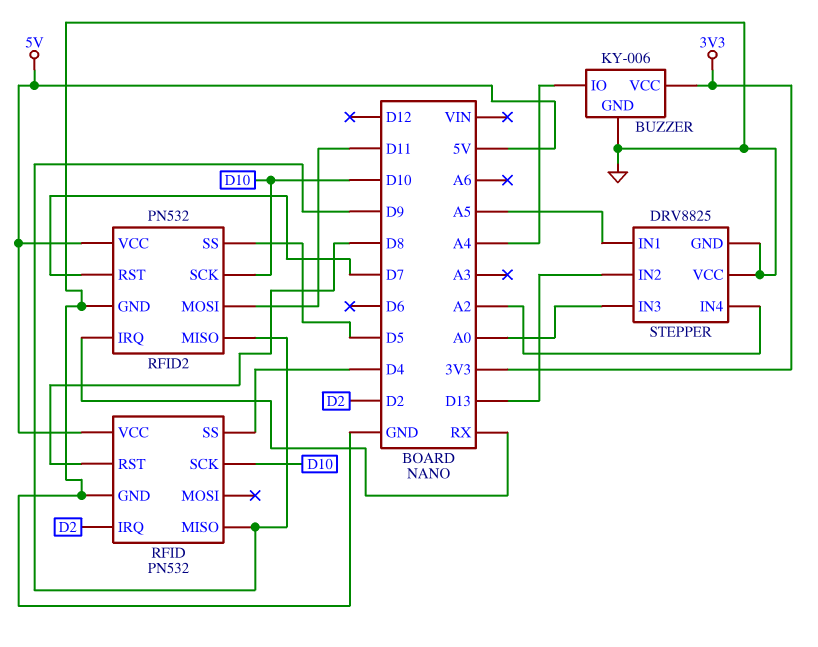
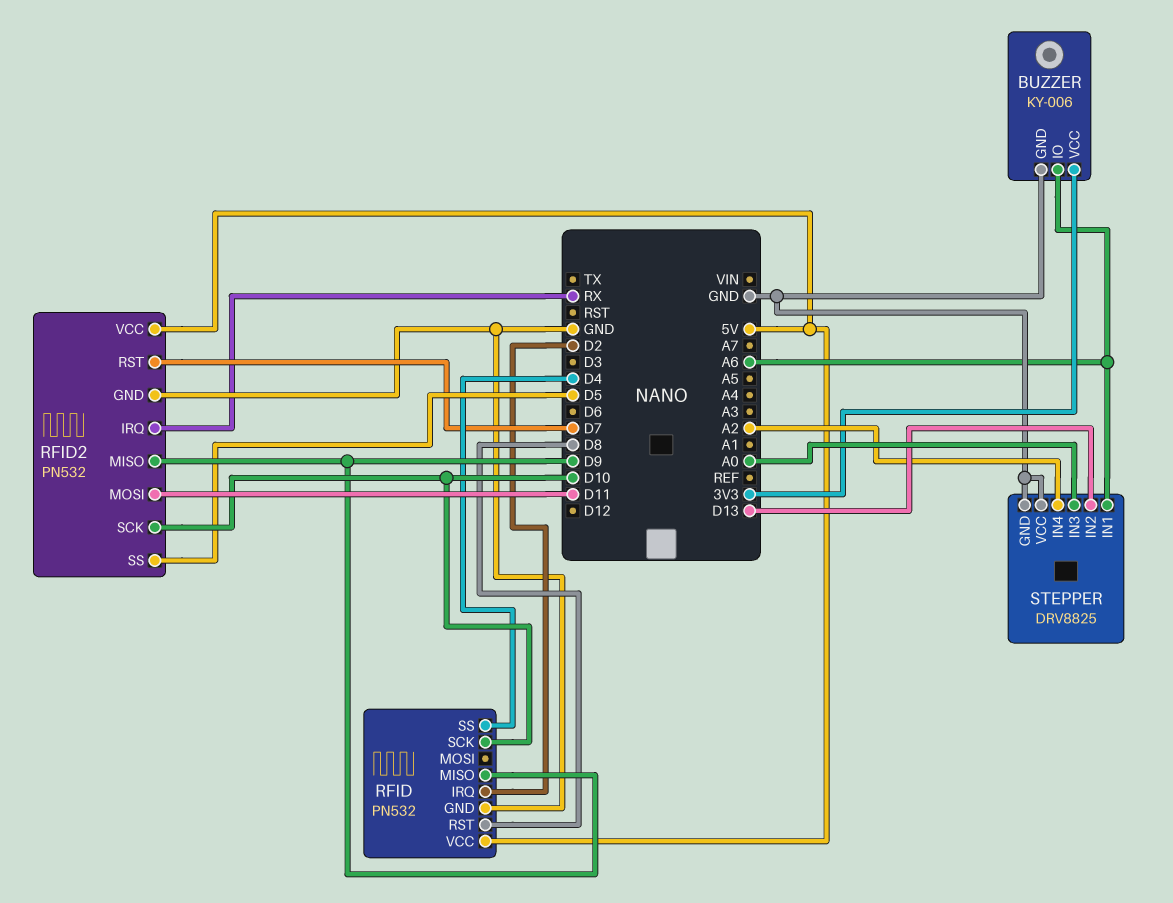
BUZZER pin IO: A4 -> A6
STEPPER pin IN1: A5 -> A6

